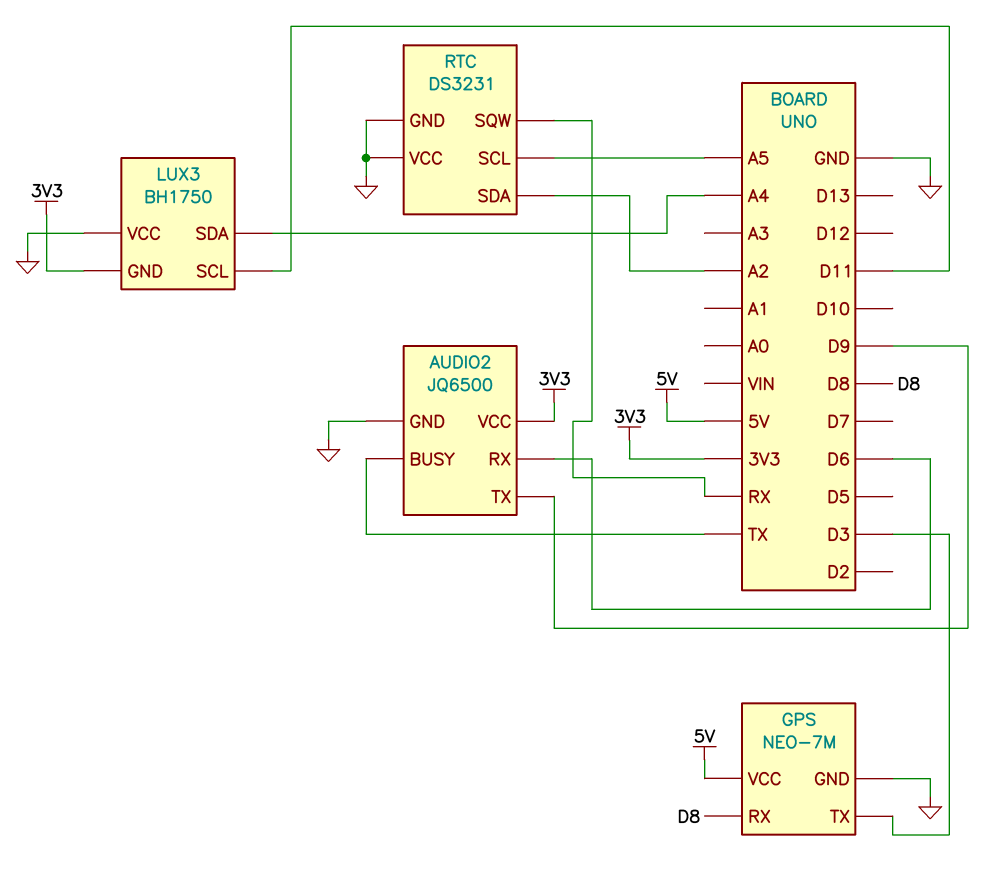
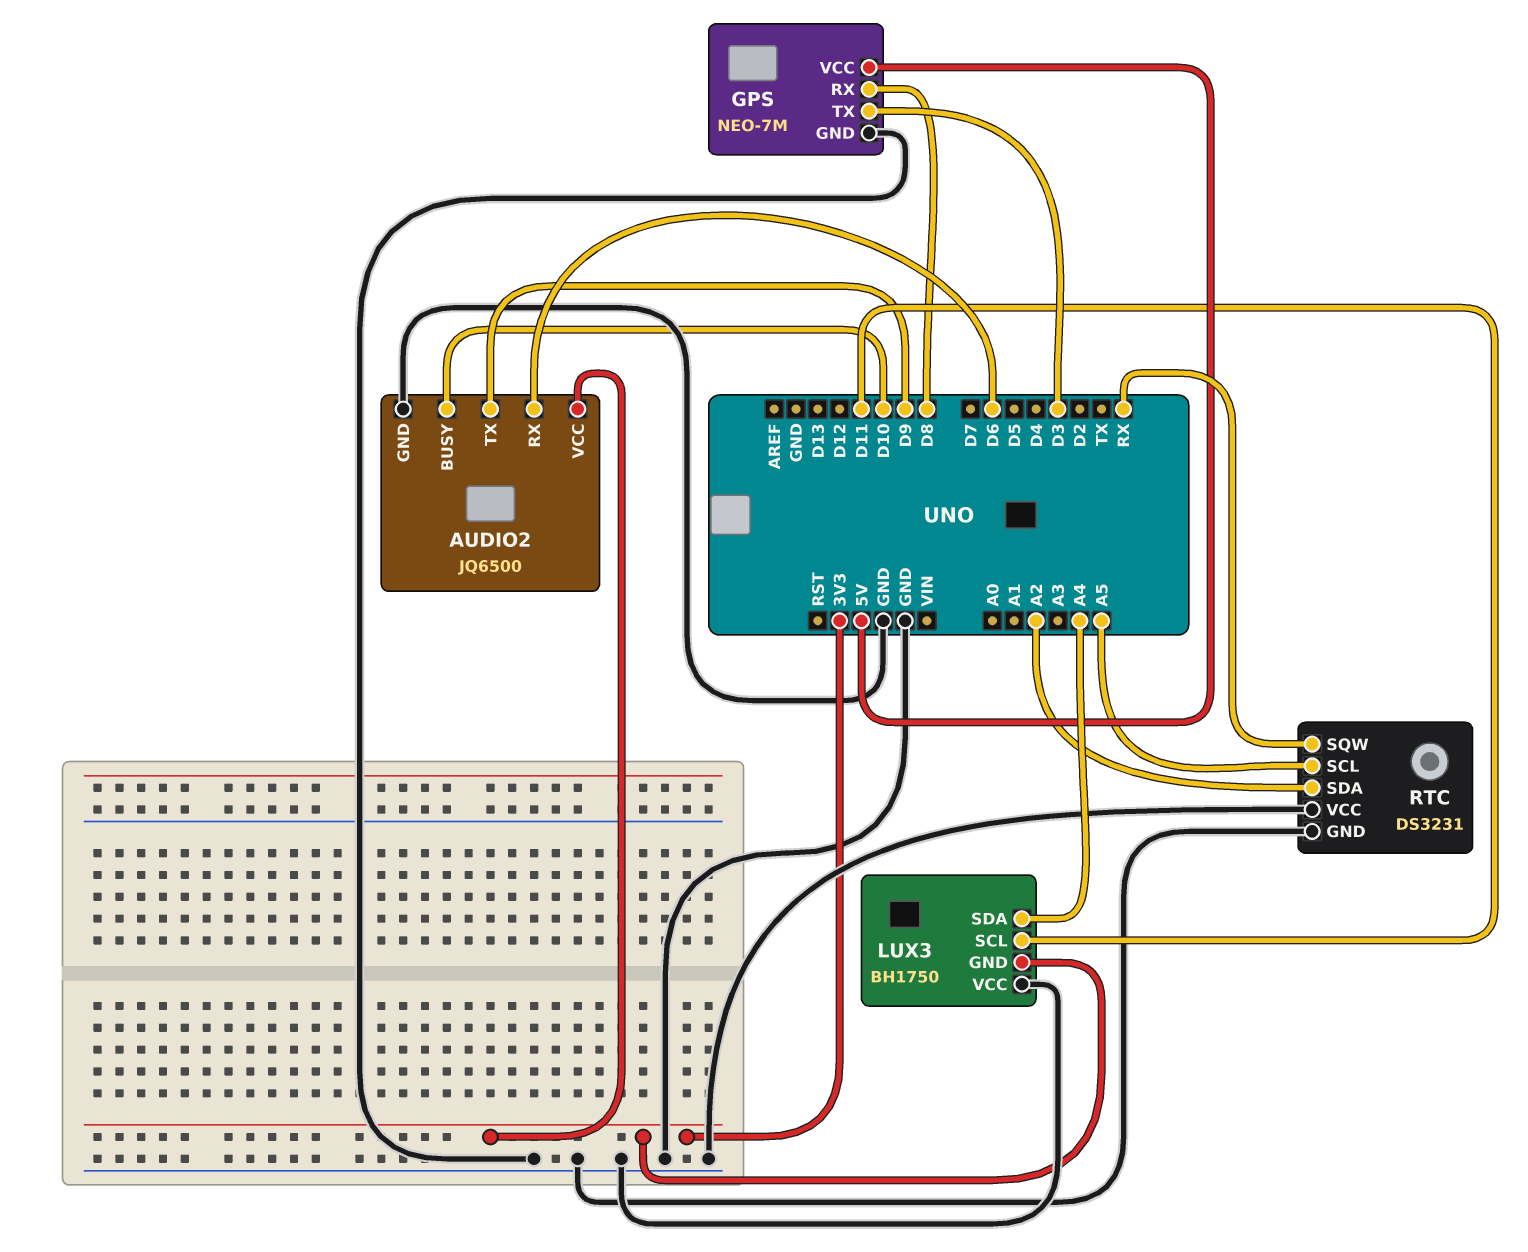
AUDIO2 pin BUSY: TX -> D10

